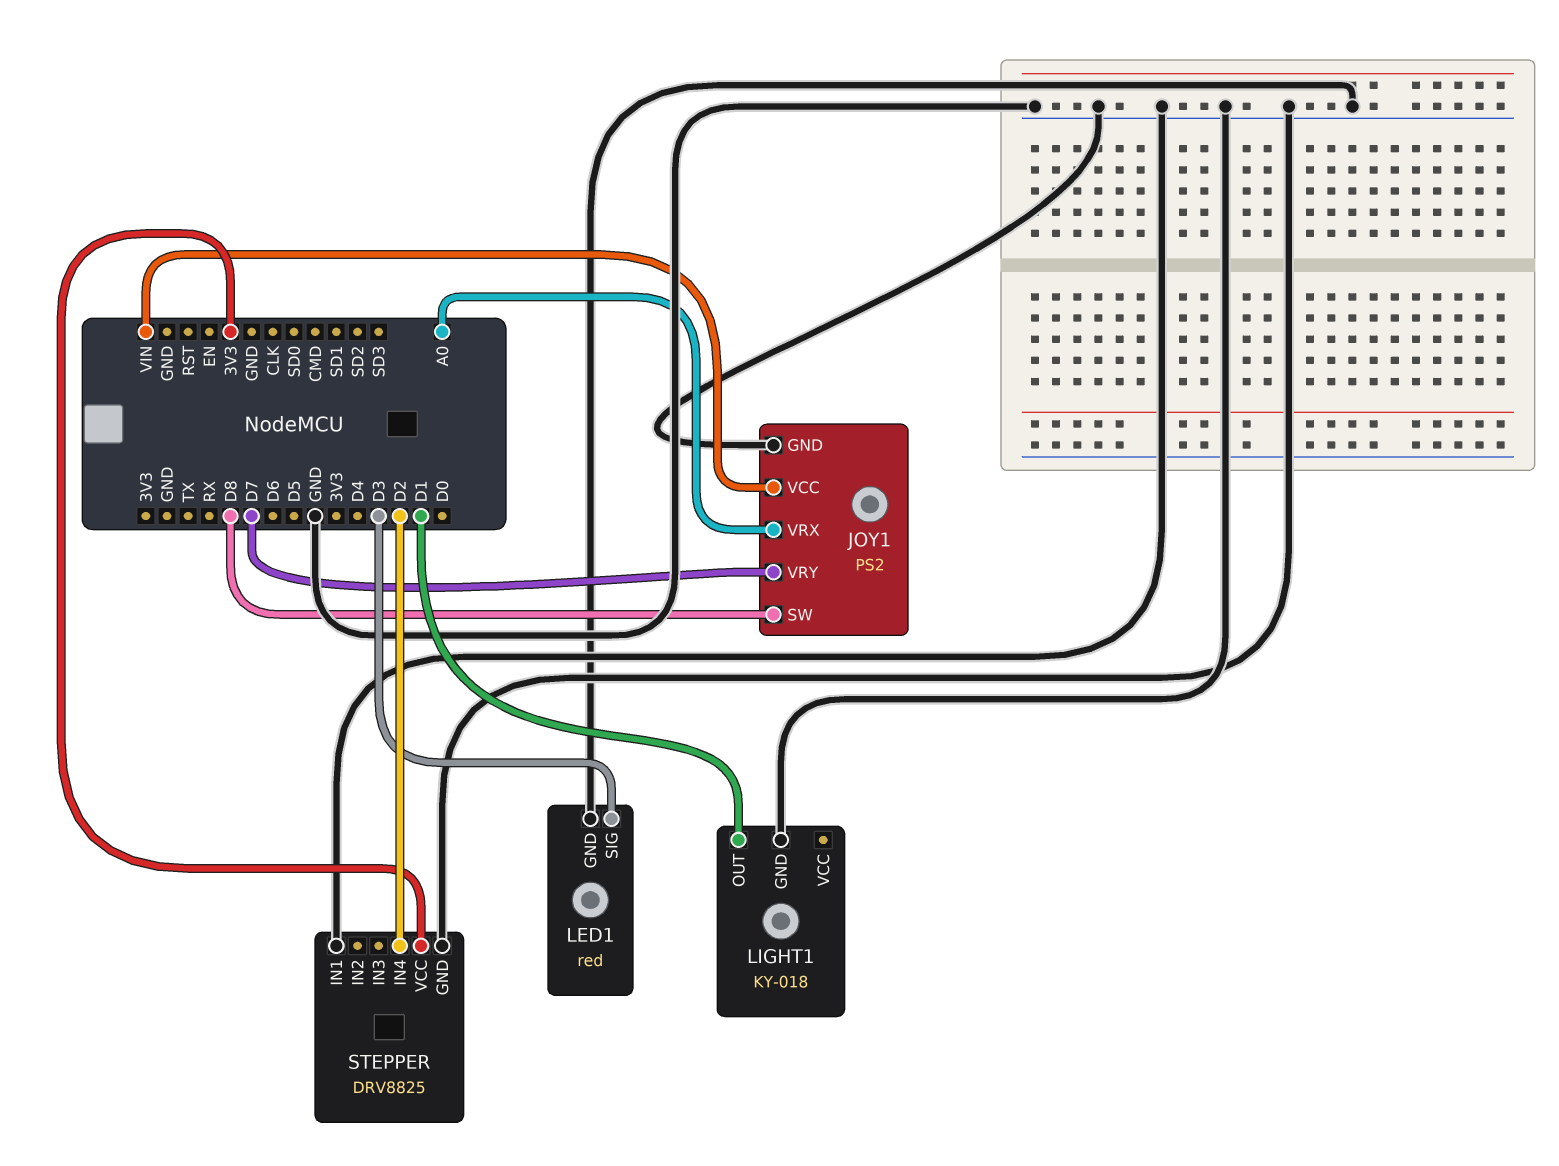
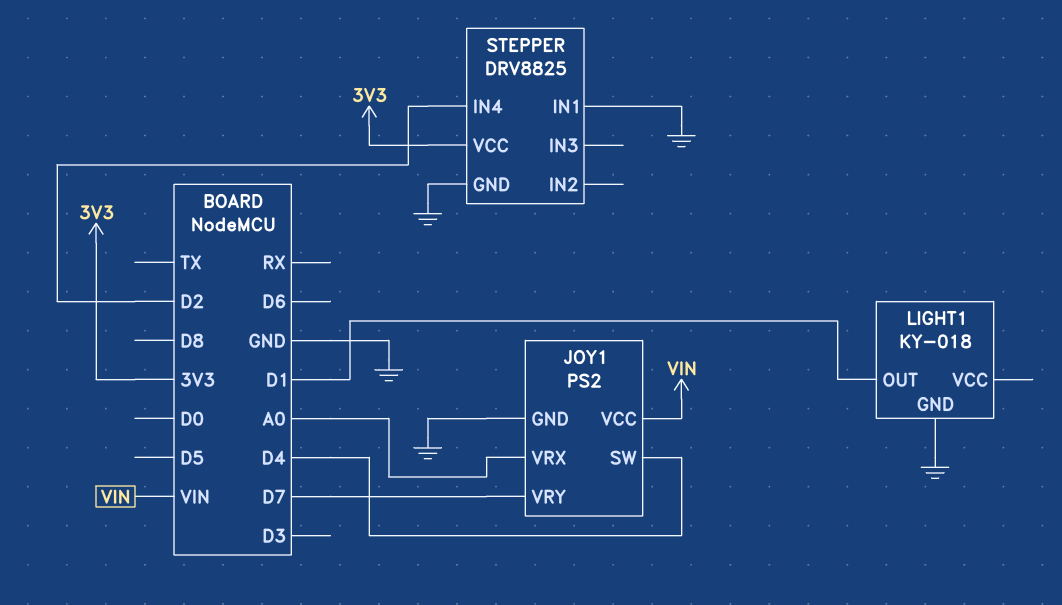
JOY1 pin SW: D8 -> D4
LED1: red -> none
LED1 pin GND: GND -> none
LED1 pin SIG: D3 -> none

